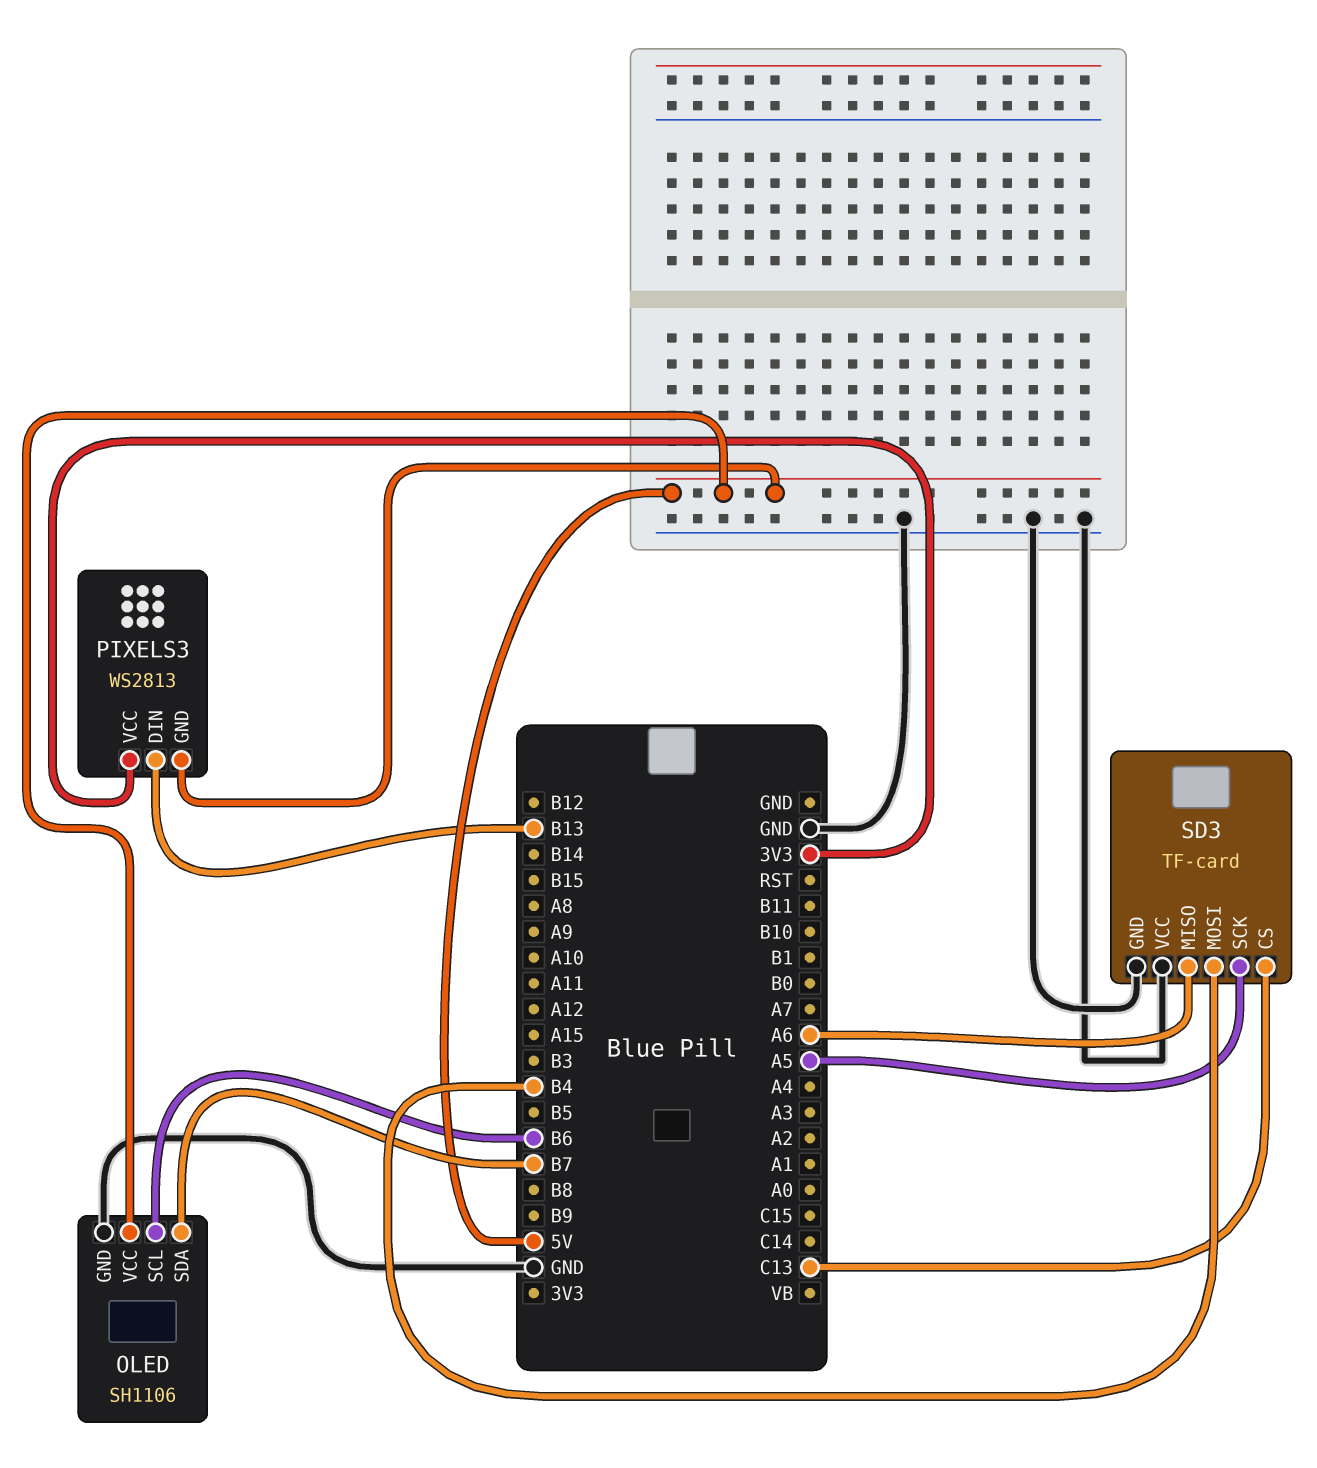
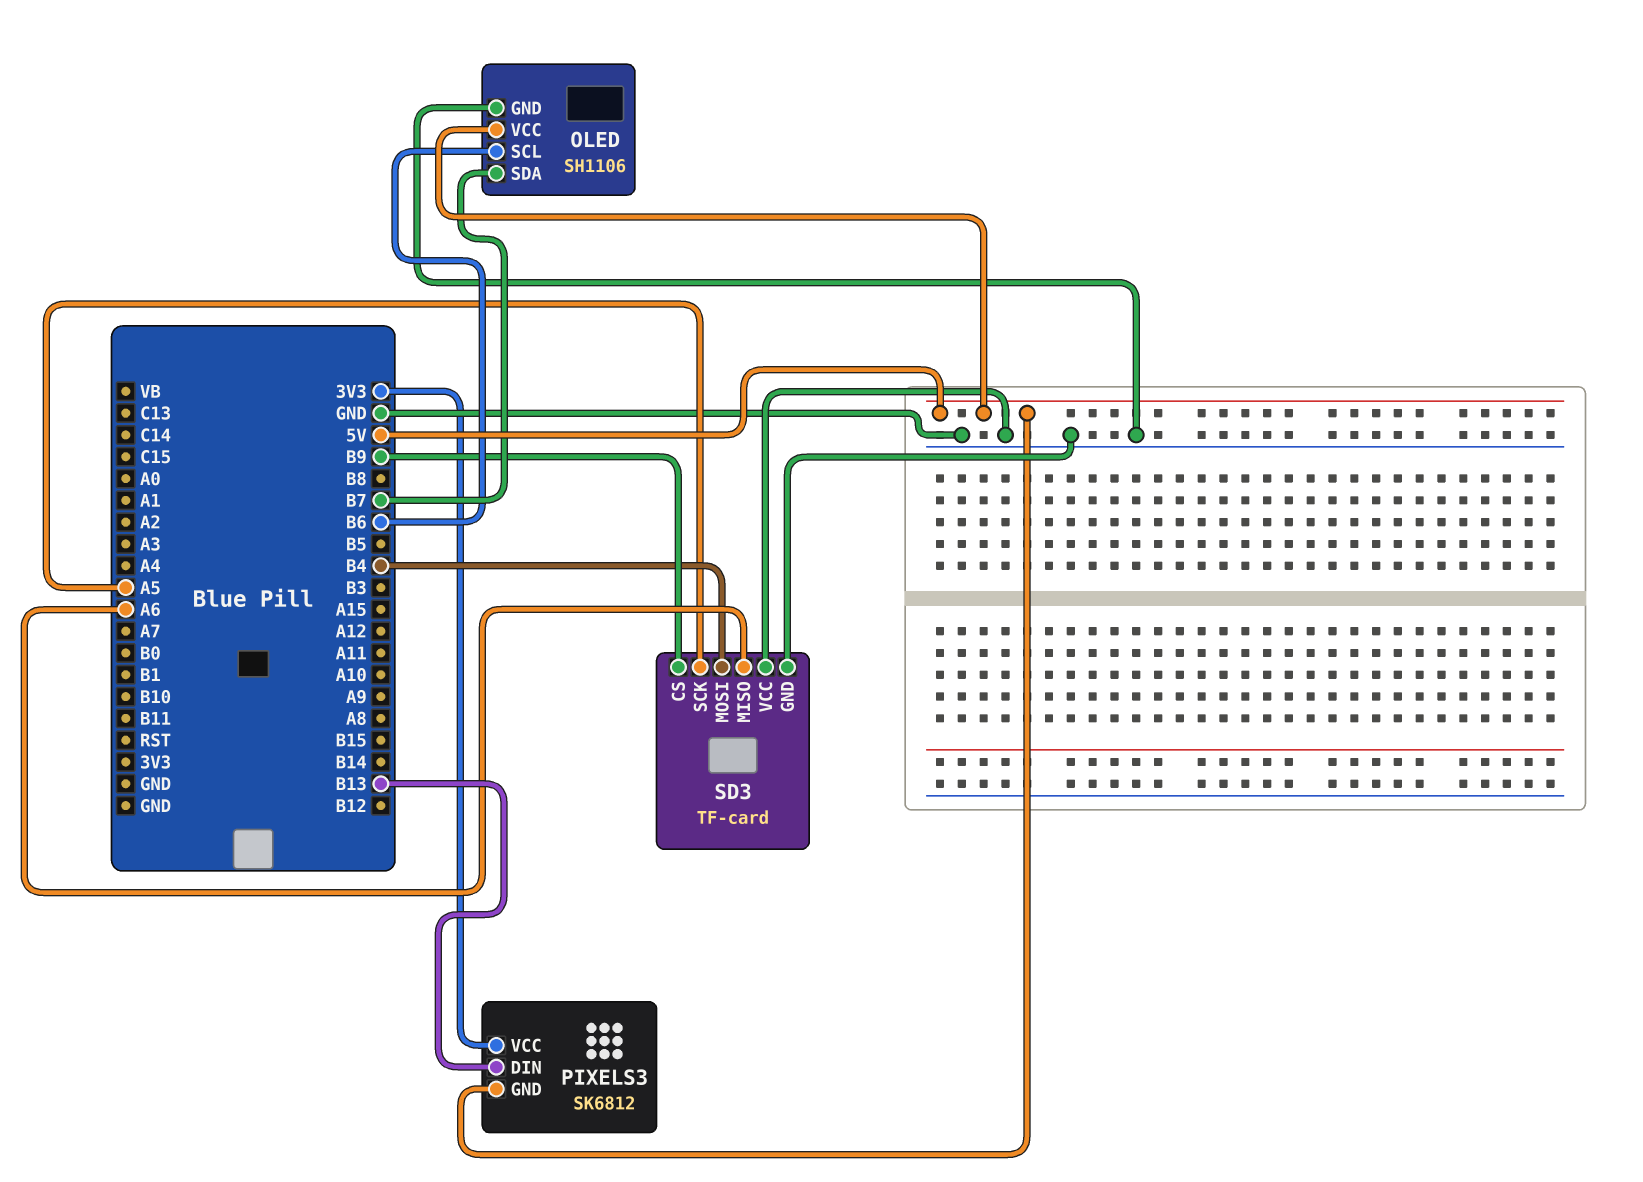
PIXELS3: WS2813 -> SK6812
SD3 pin CS: C13 -> B9

